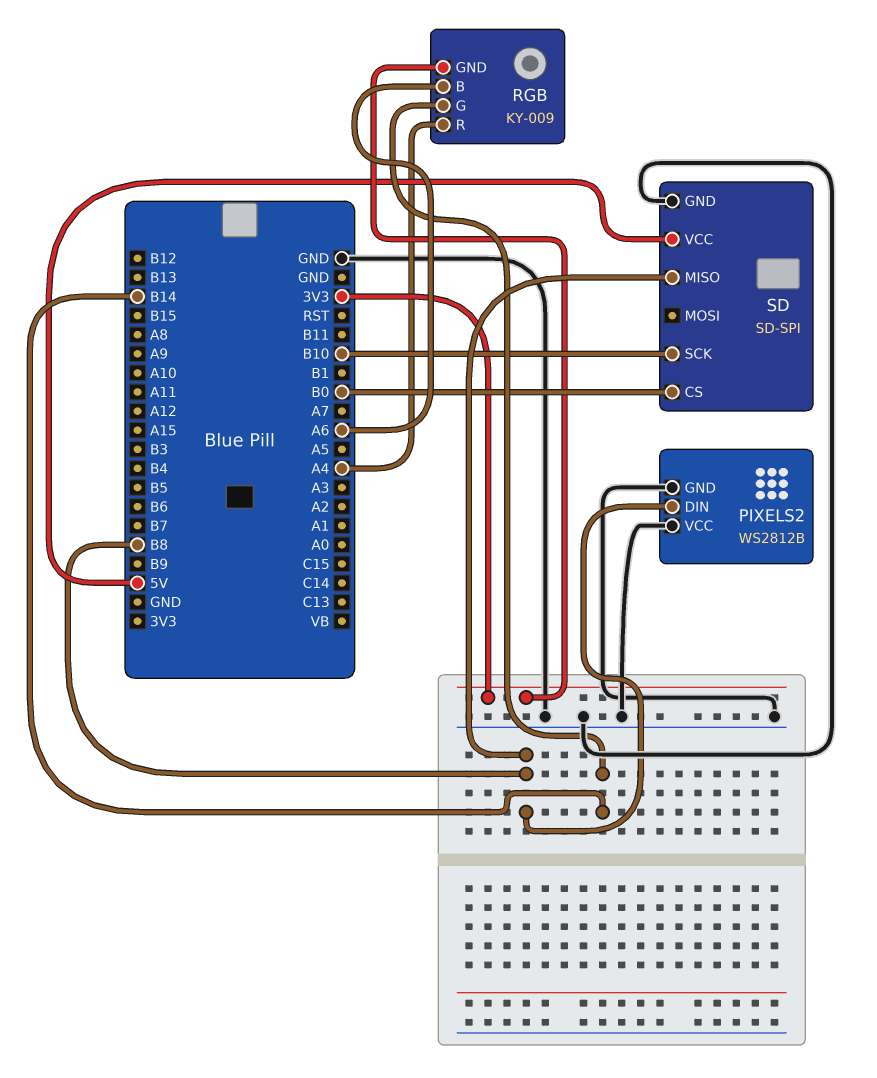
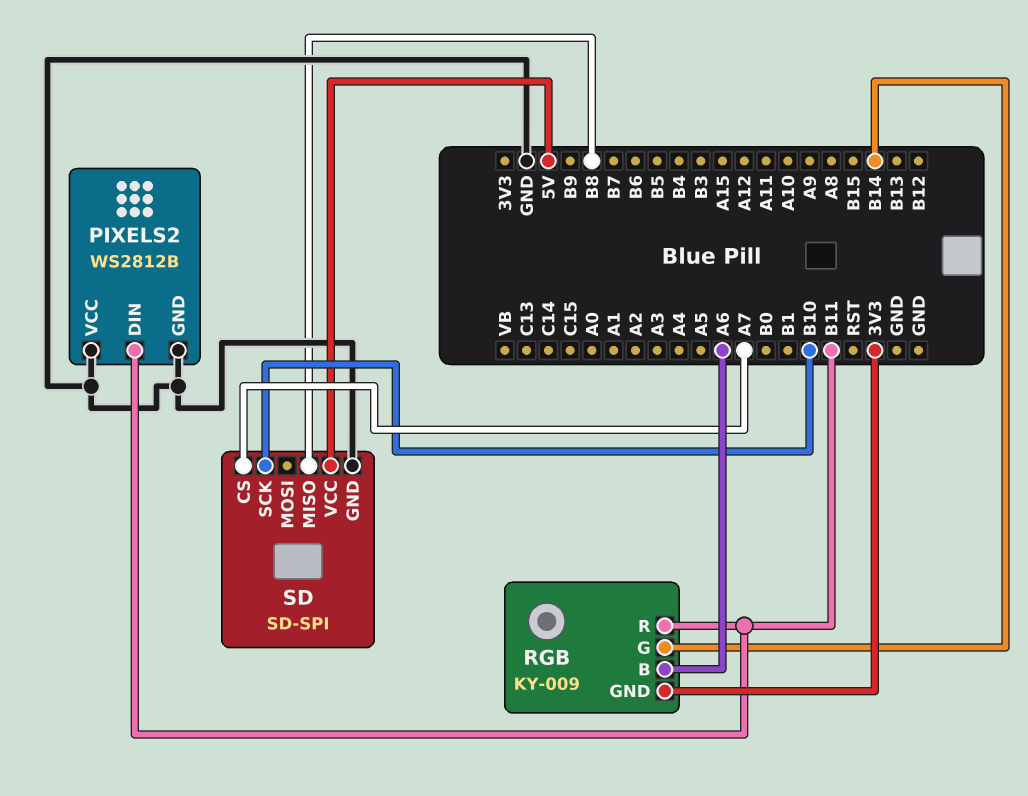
PIXELS2 pin DIN: B8 -> B11
RGB pin R: A4 -> B11
SD pin CS: B0 -> A7

